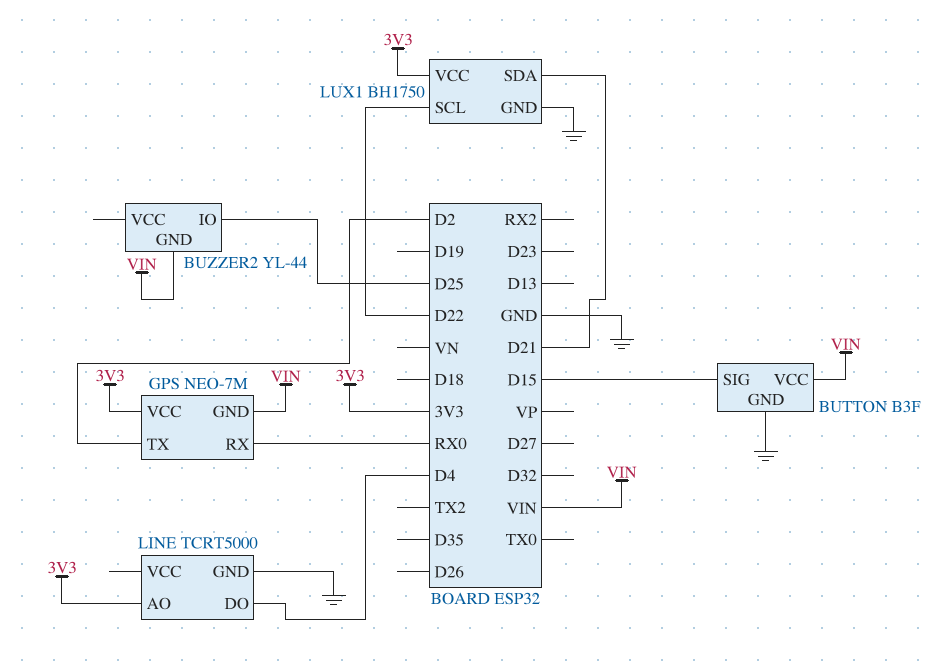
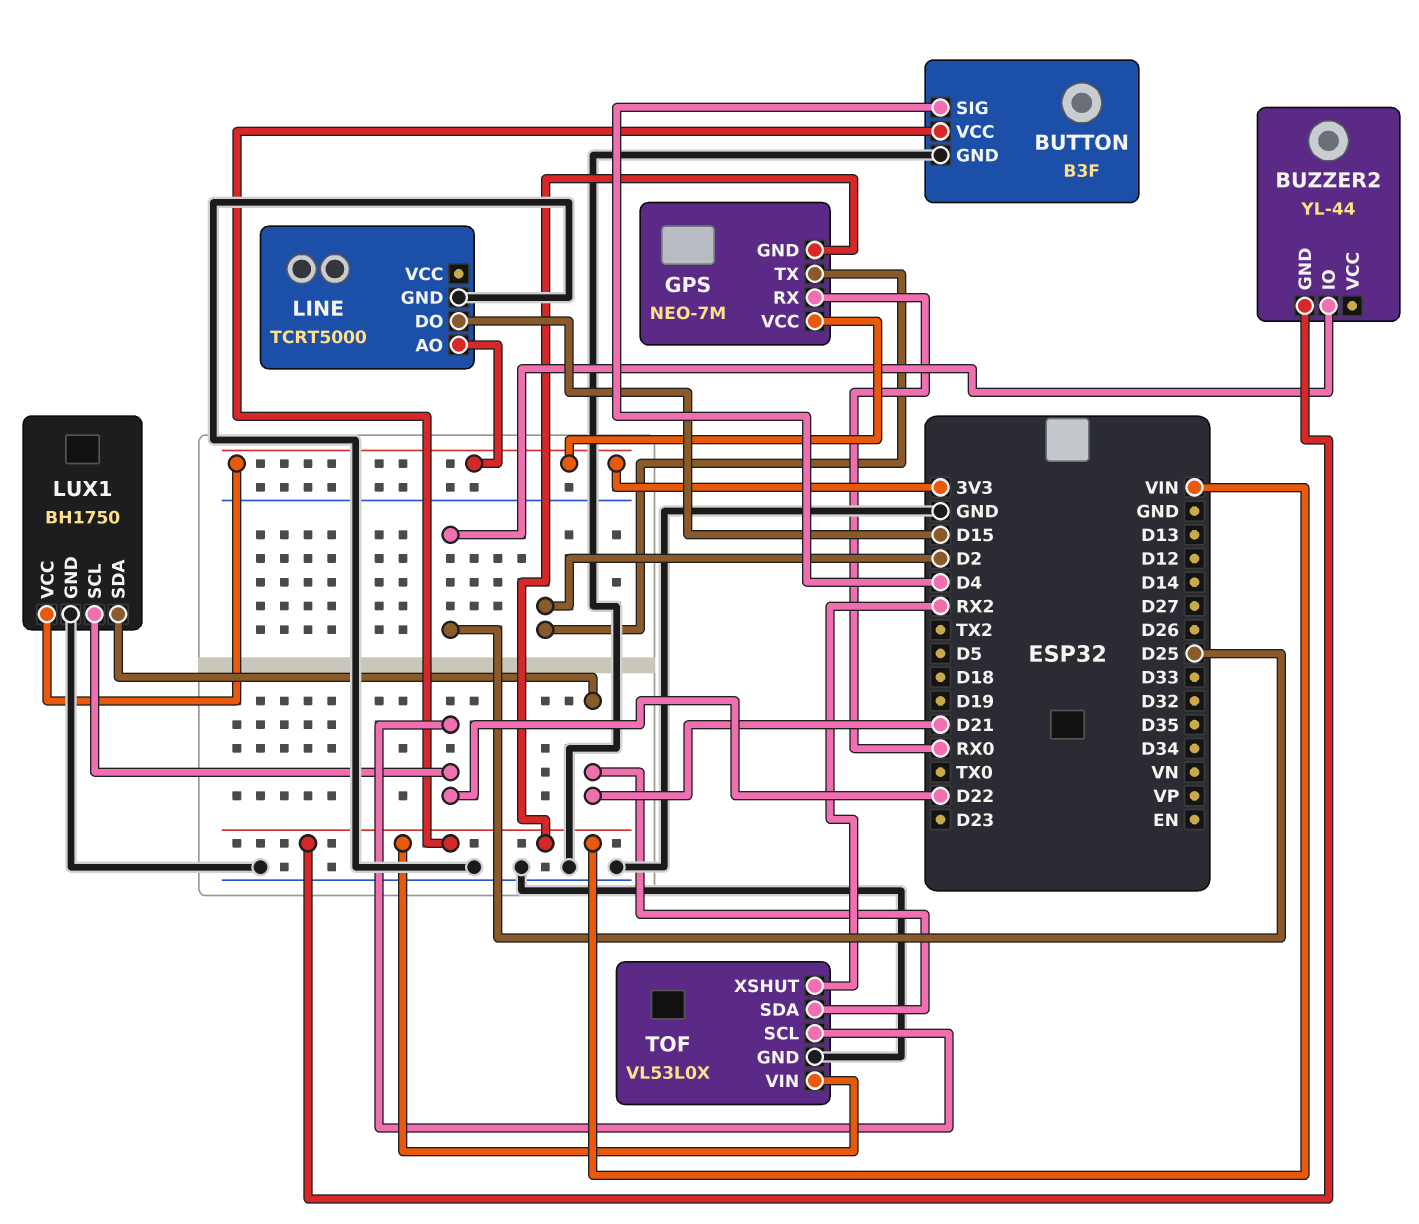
BUTTON pin SIG: D15 -> D4
LINE pin DO: D4 -> D15
TOF: none -> VL53L0X
TOF pin GND: none -> GND
TOF pin SCL: none -> D22
TOF pin SDA: none -> D21
TOF pin VIN: none -> VIN
TOF pin XSHUT: none -> RX2

